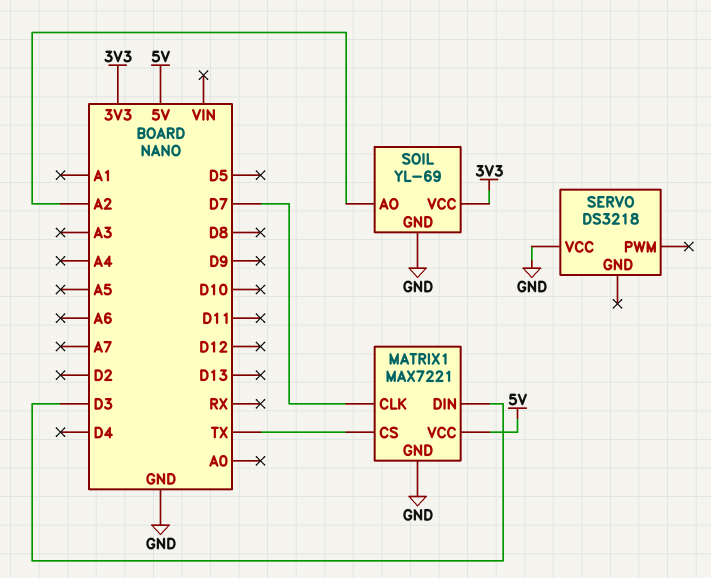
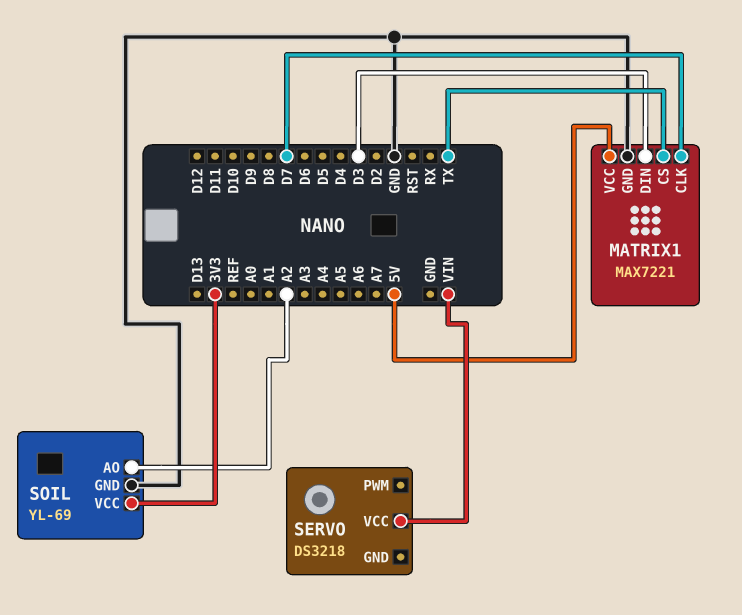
SERVO pin VCC: GND -> VIN

